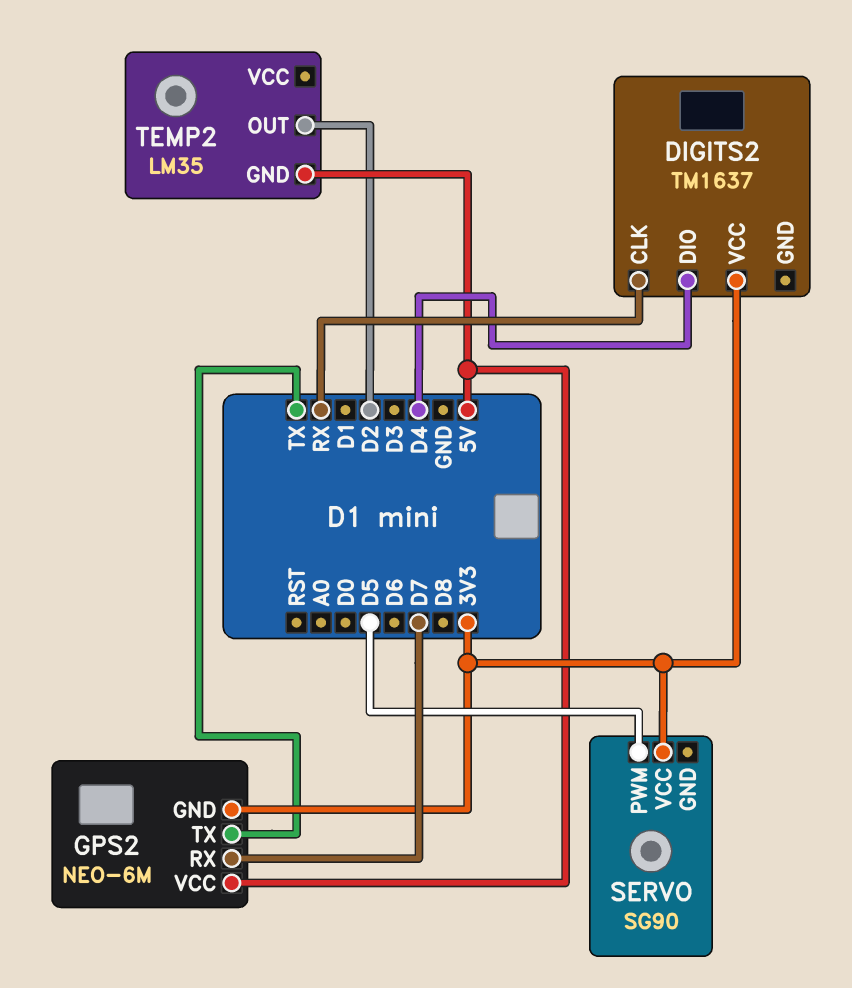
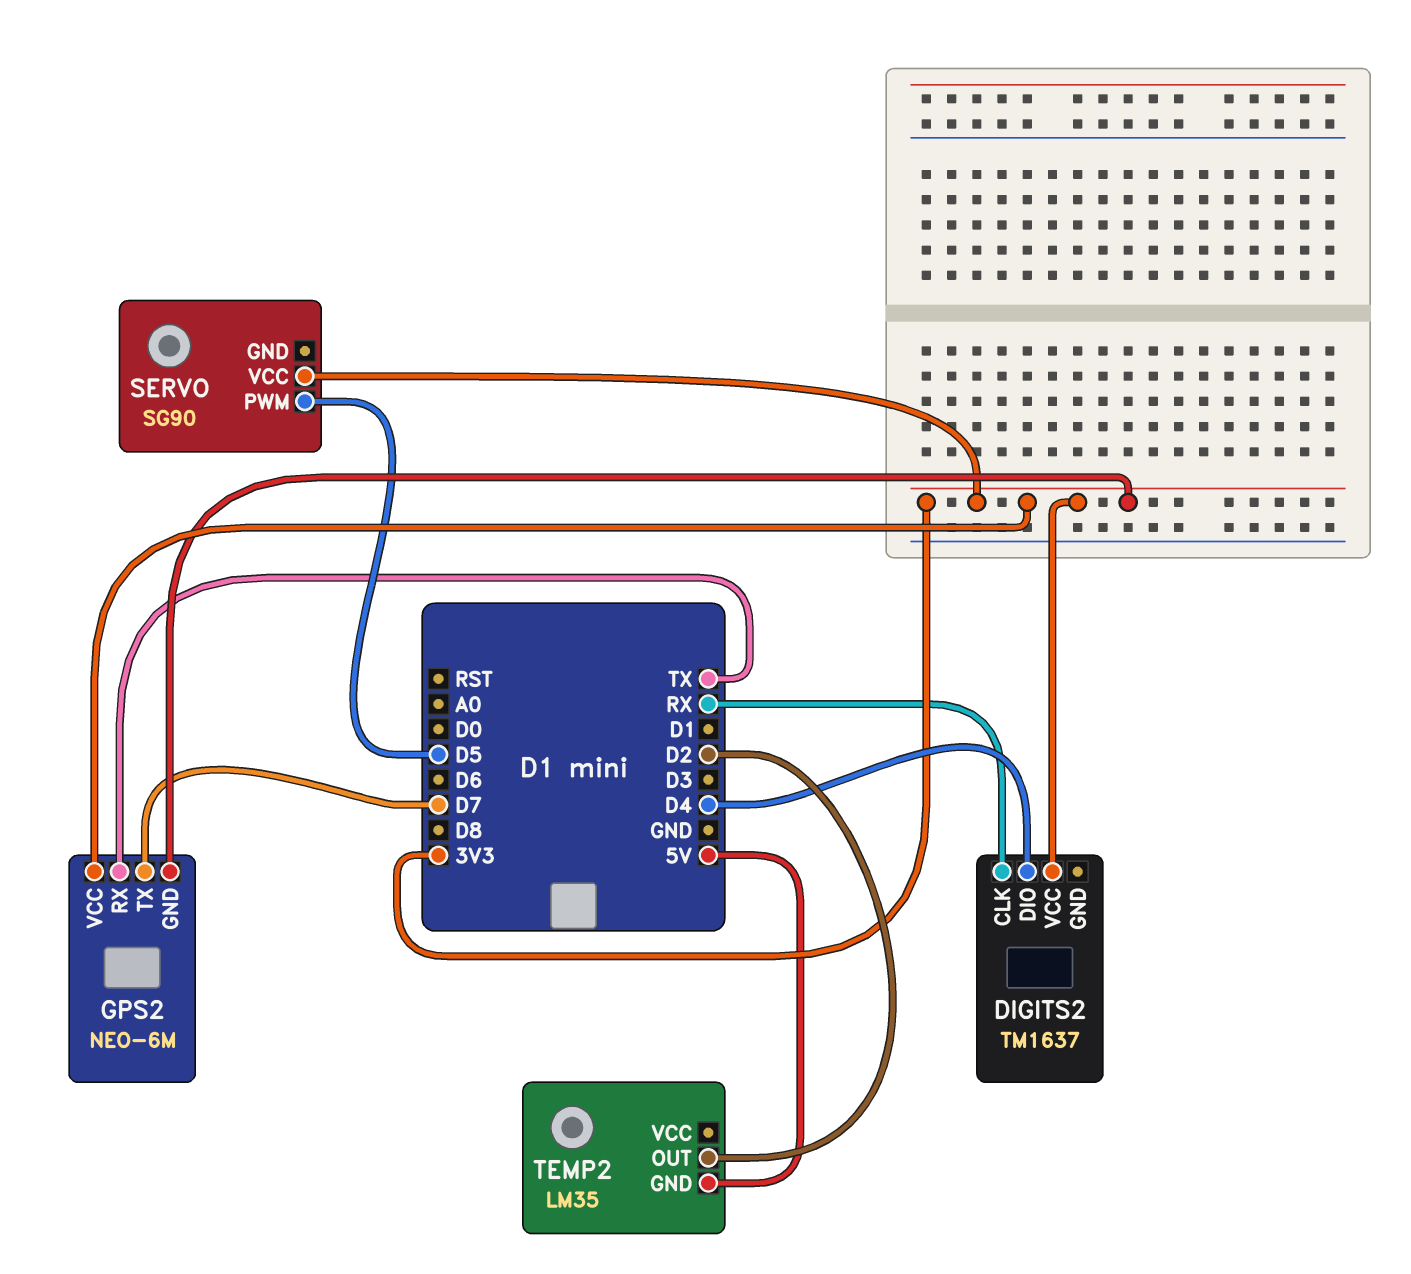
GPS2 pin RX: D7 -> TX
GPS2 pin TX: TX -> D7
GPS2 pin VCC: 5V -> 3V3

